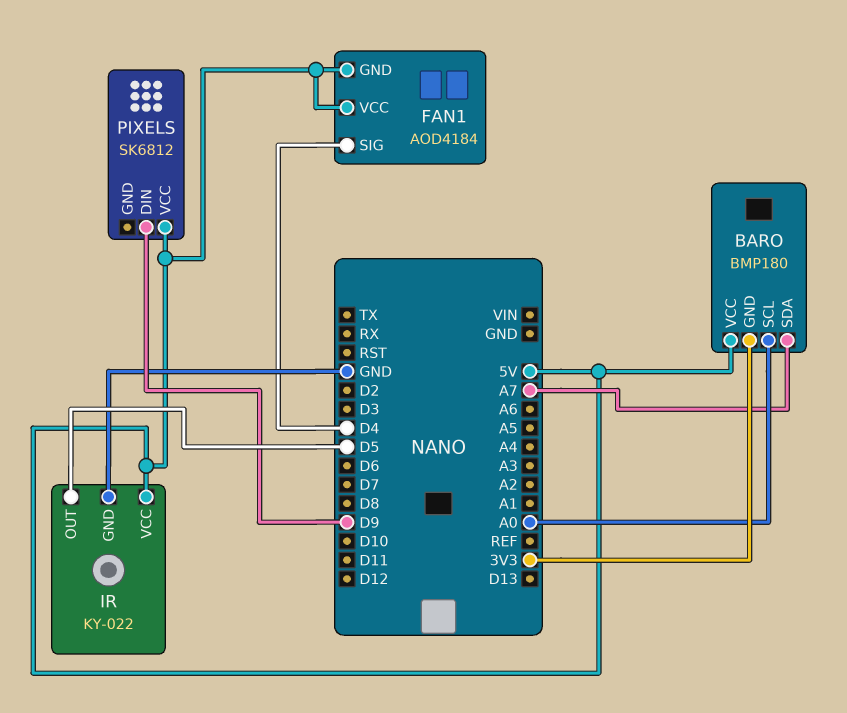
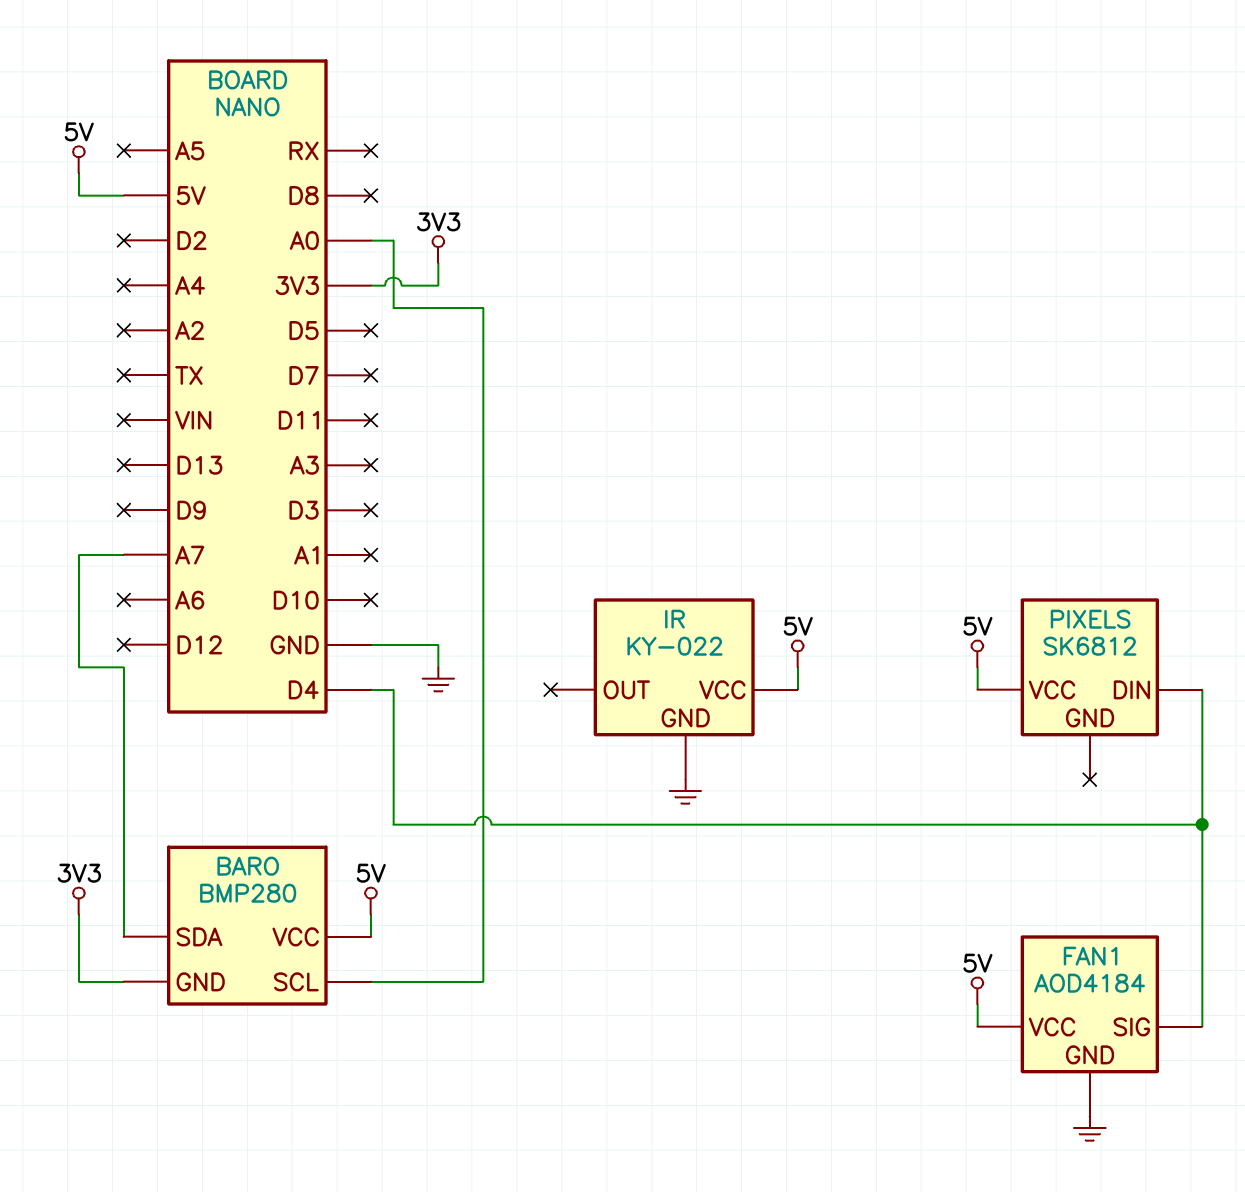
BARO: BMP180 -> BMP280
FAN1 pin GND: 5V -> GND
IR pin OUT: D5 -> none
PIXELS pin DIN: D9 -> D4

